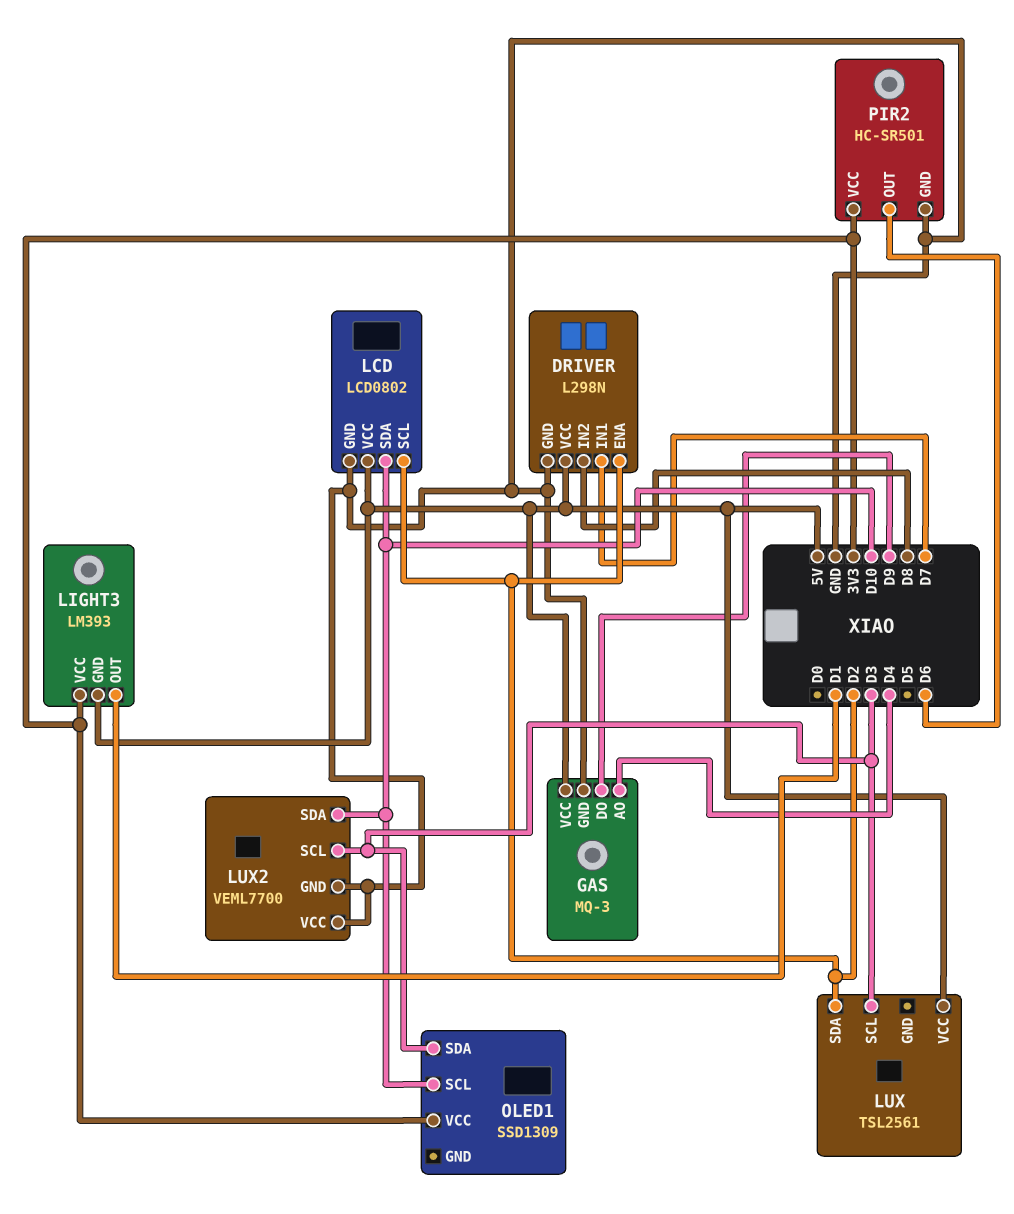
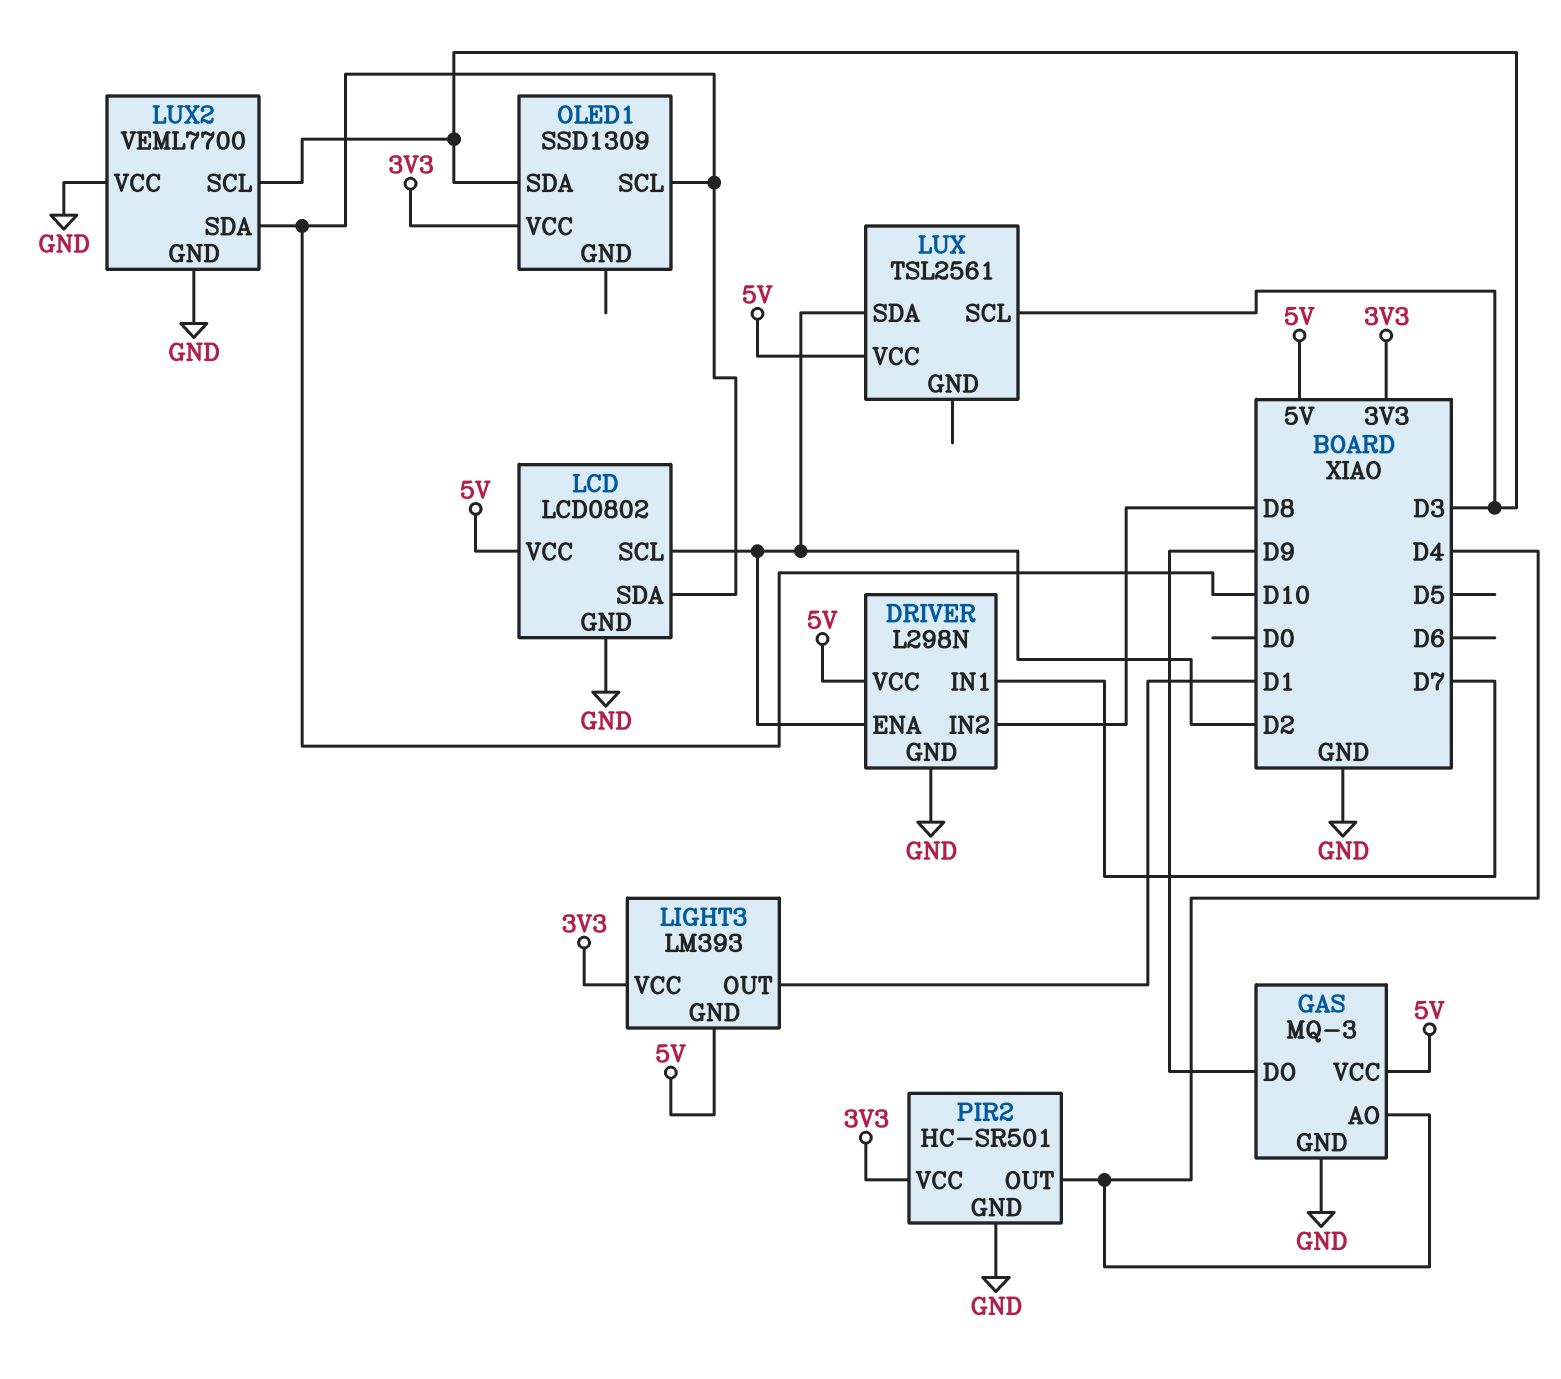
PIR2 pin OUT: D6 -> D4

